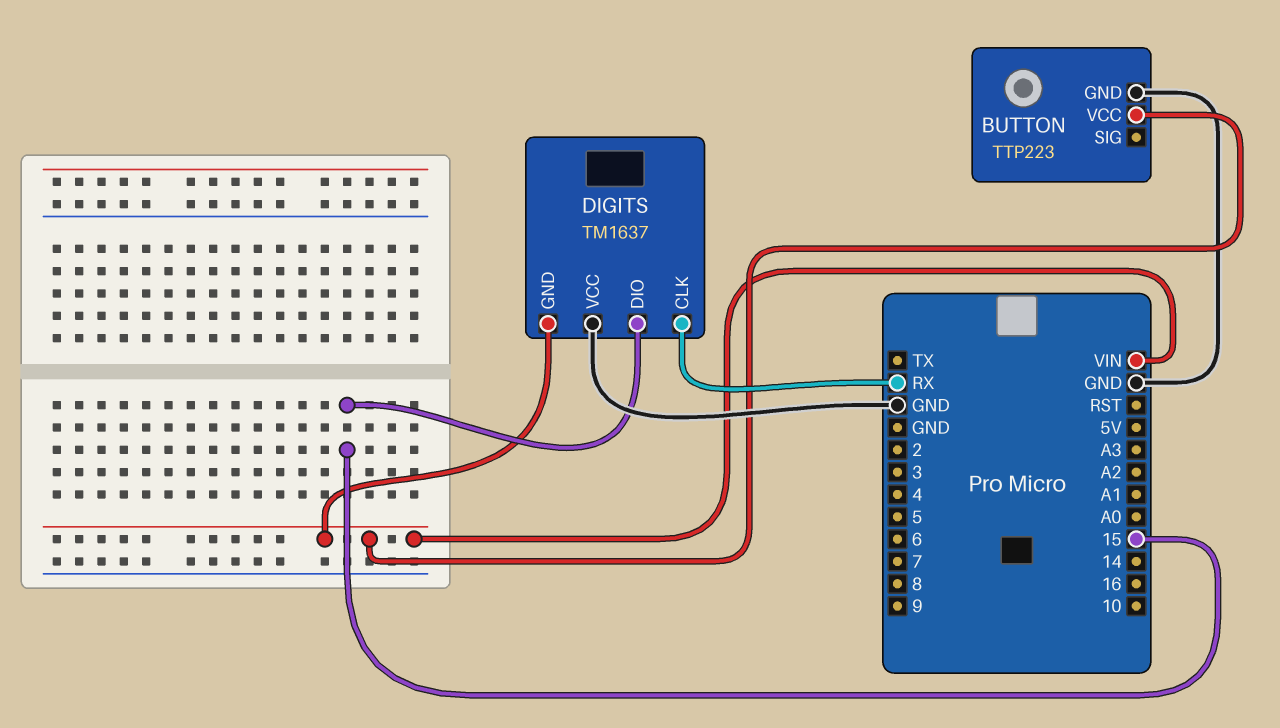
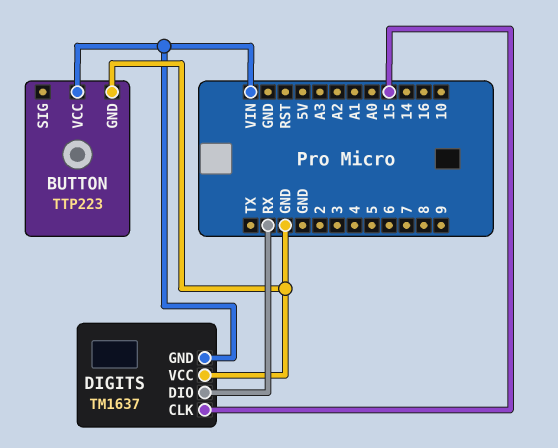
DIGITS pin CLK: RX -> 15
DIGITS pin DIO: 15 -> RX

